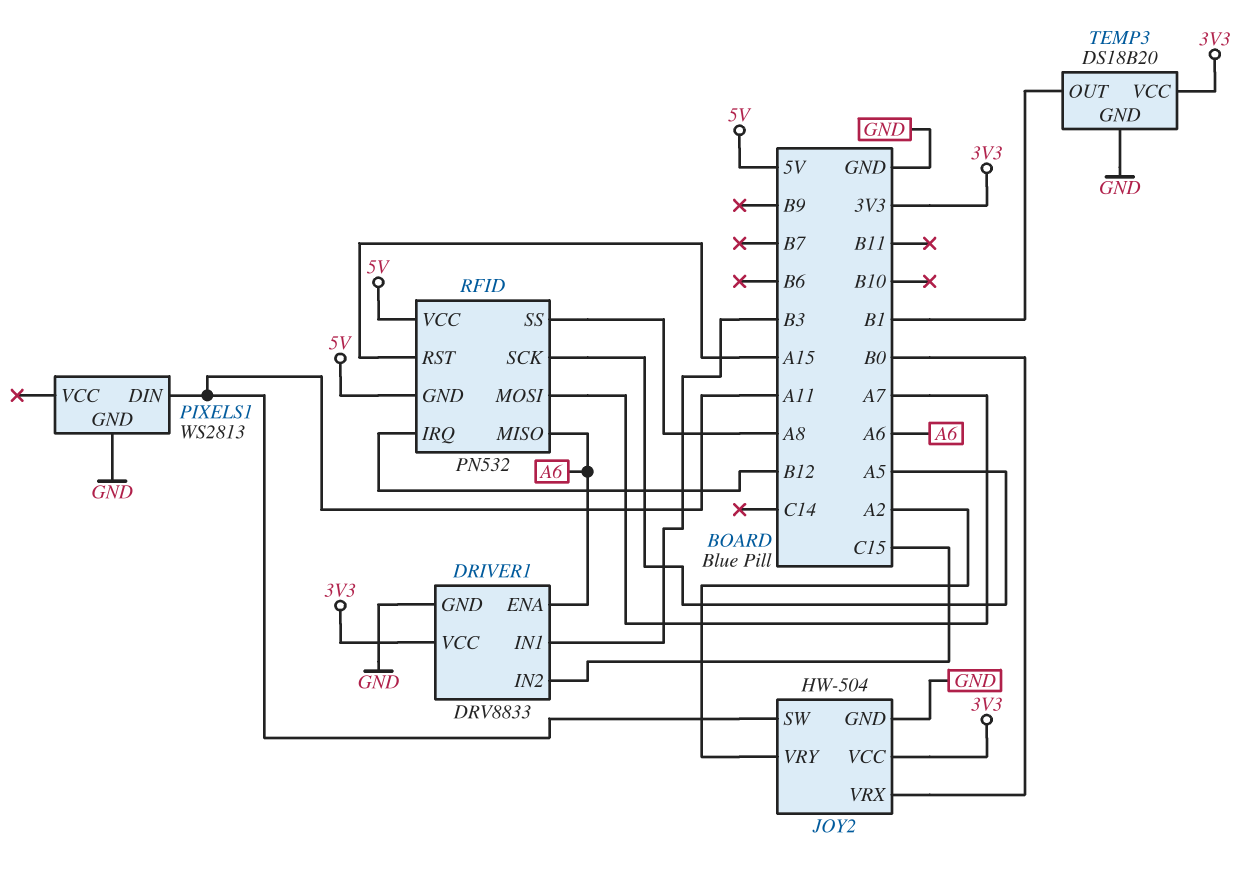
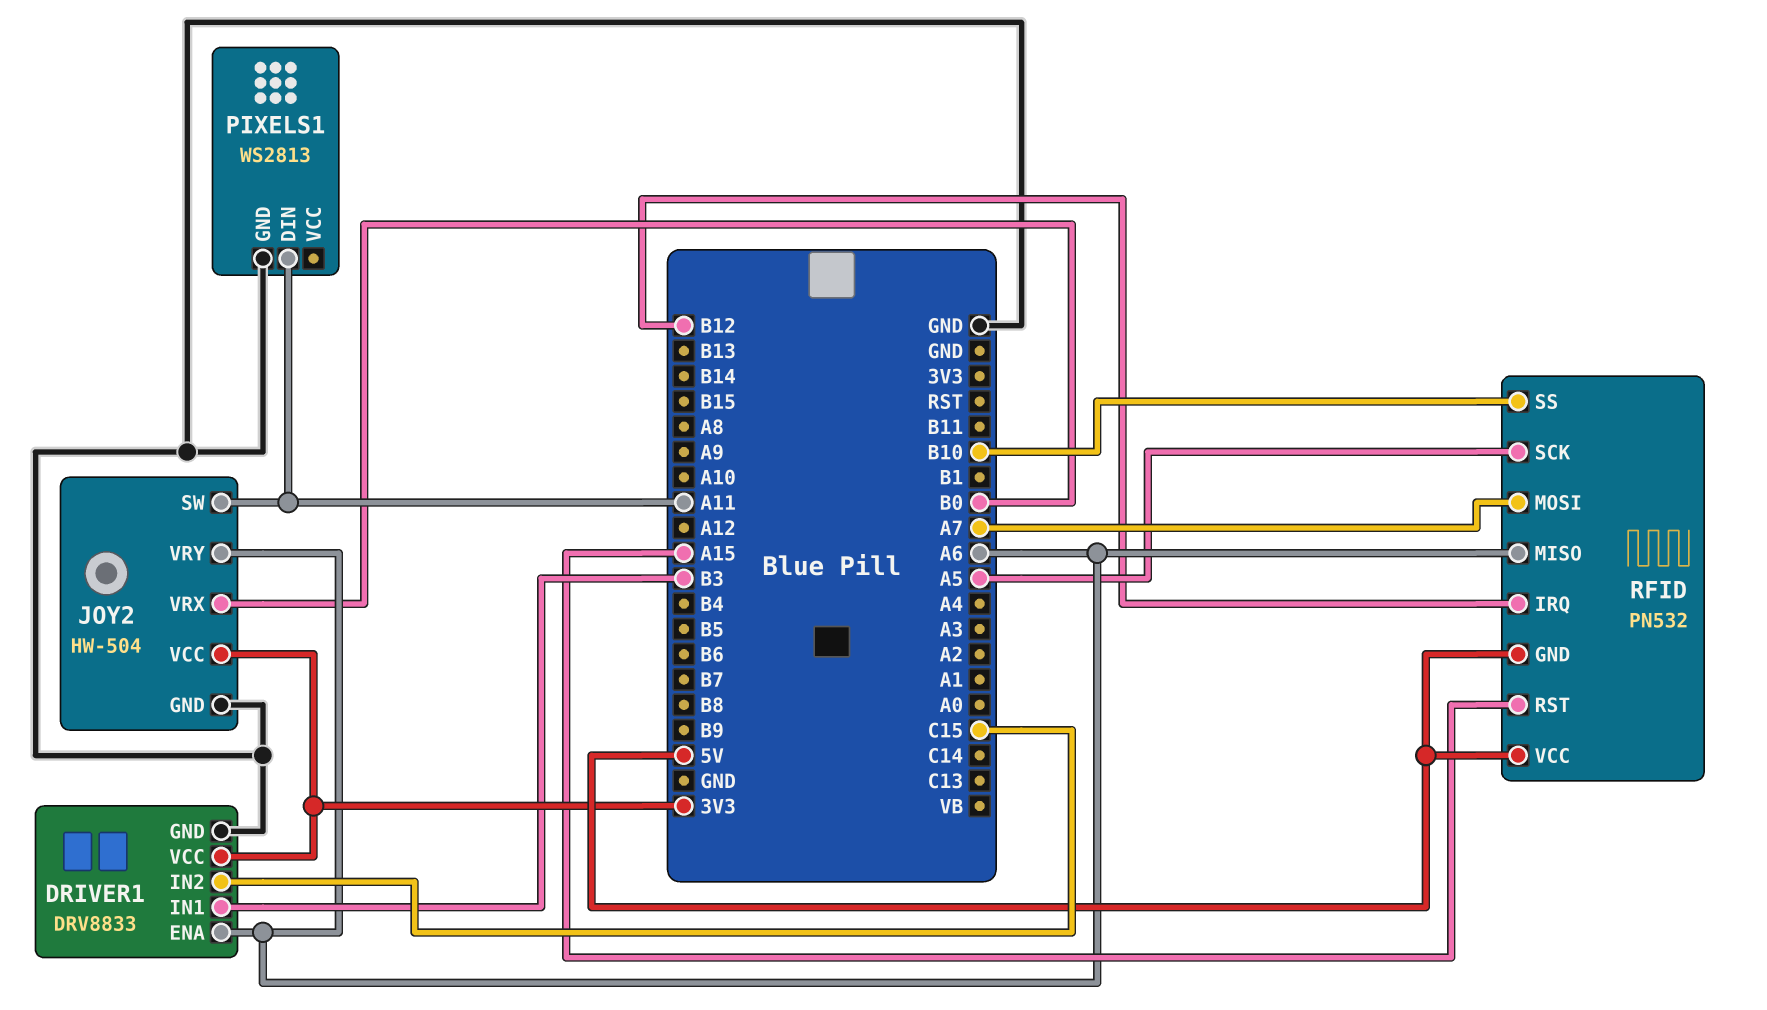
JOY2 pin VRY: A2 -> A6
RFID pin SS: A8 -> B10
TEMP3: DS18B20 -> none
TEMP3 pin GND: GND -> none
TEMP3 pin OUT: B1 -> none
TEMP3 pin VCC: 3V3 -> none

